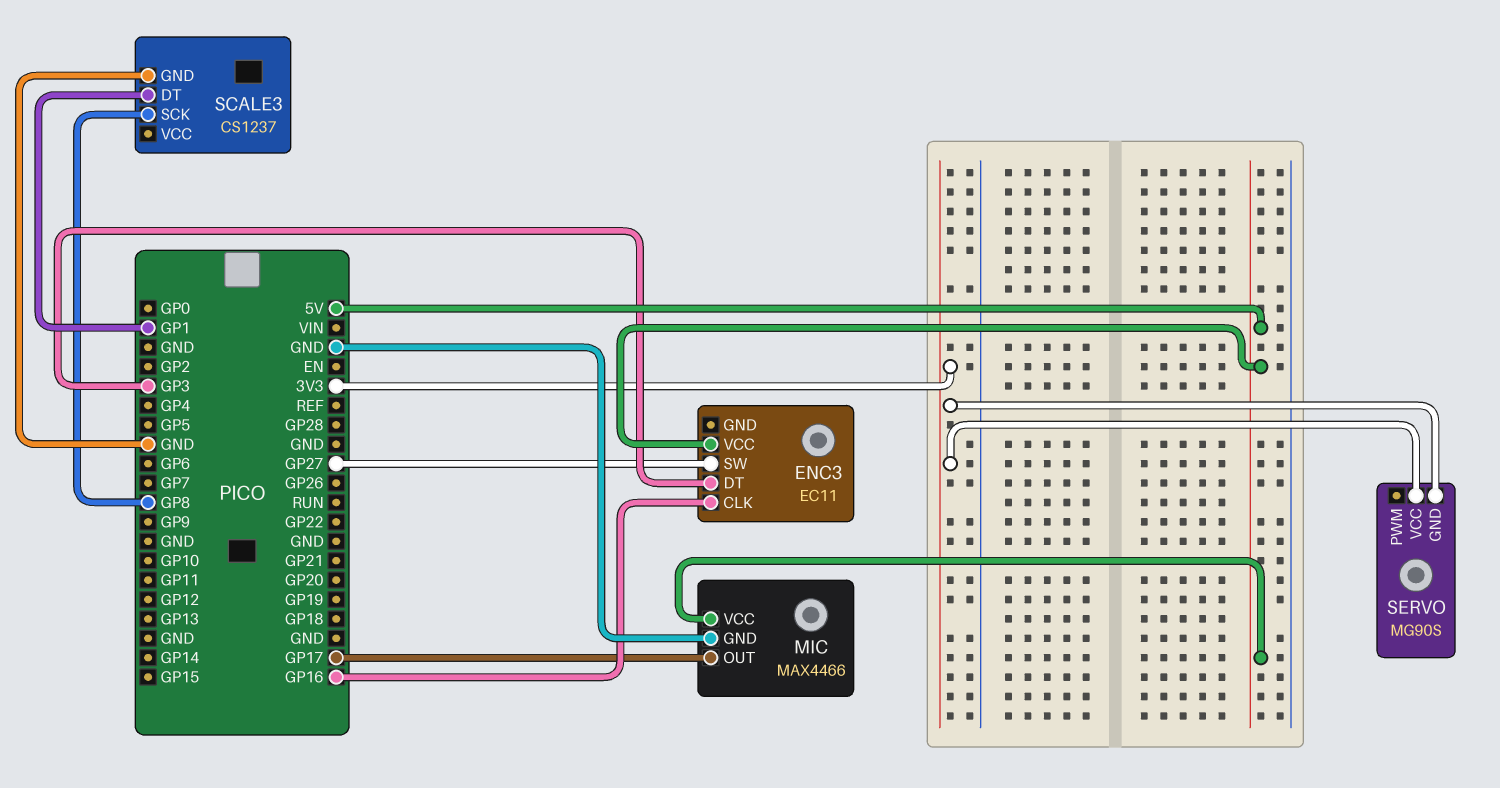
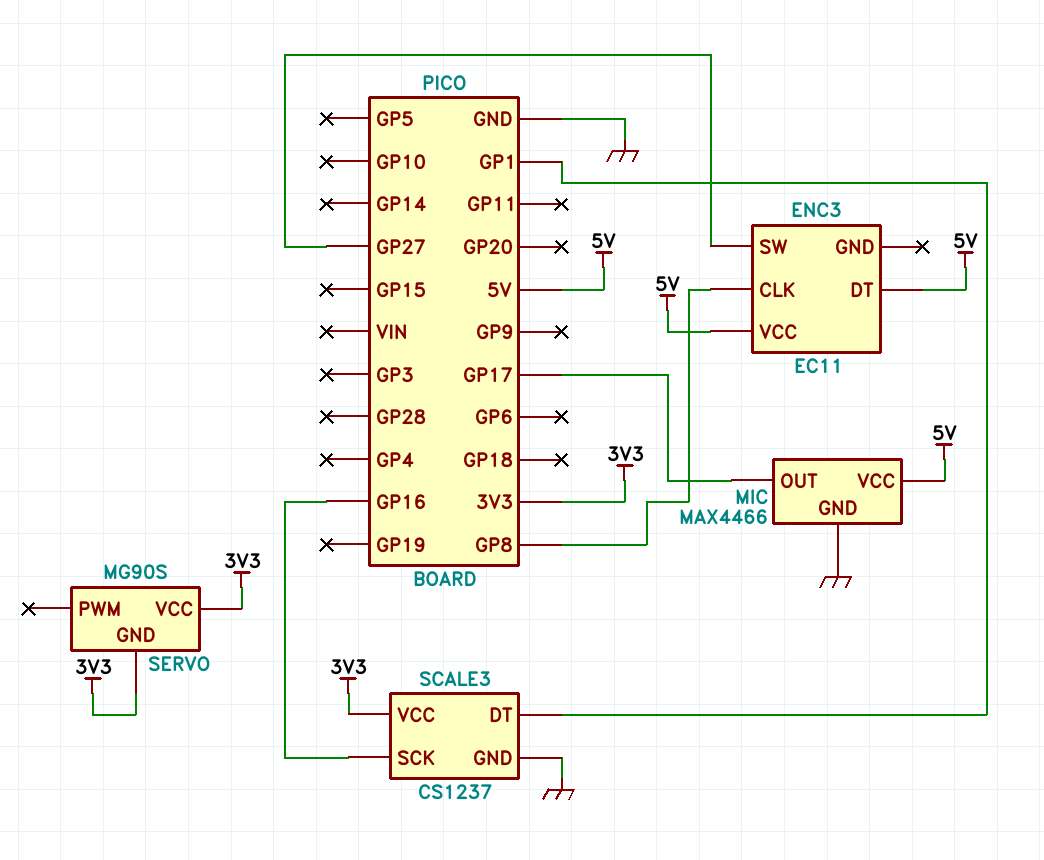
ENC3 pin CLK: GP16 -> GP8
ENC3 pin DT: GP3 -> 5V
SCALE3 pin SCK: GP8 -> GP16
SCALE3 pin VCC: none -> 3V3

